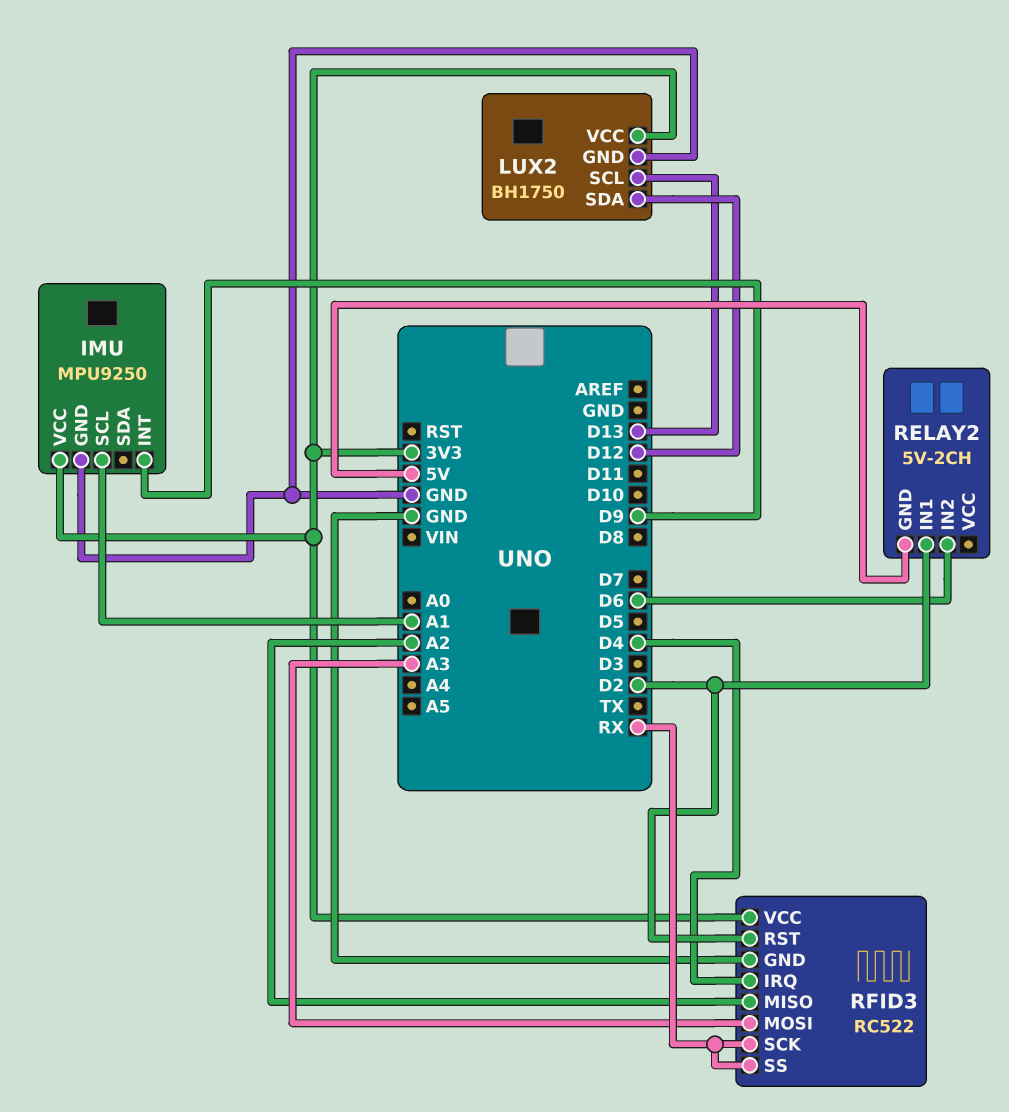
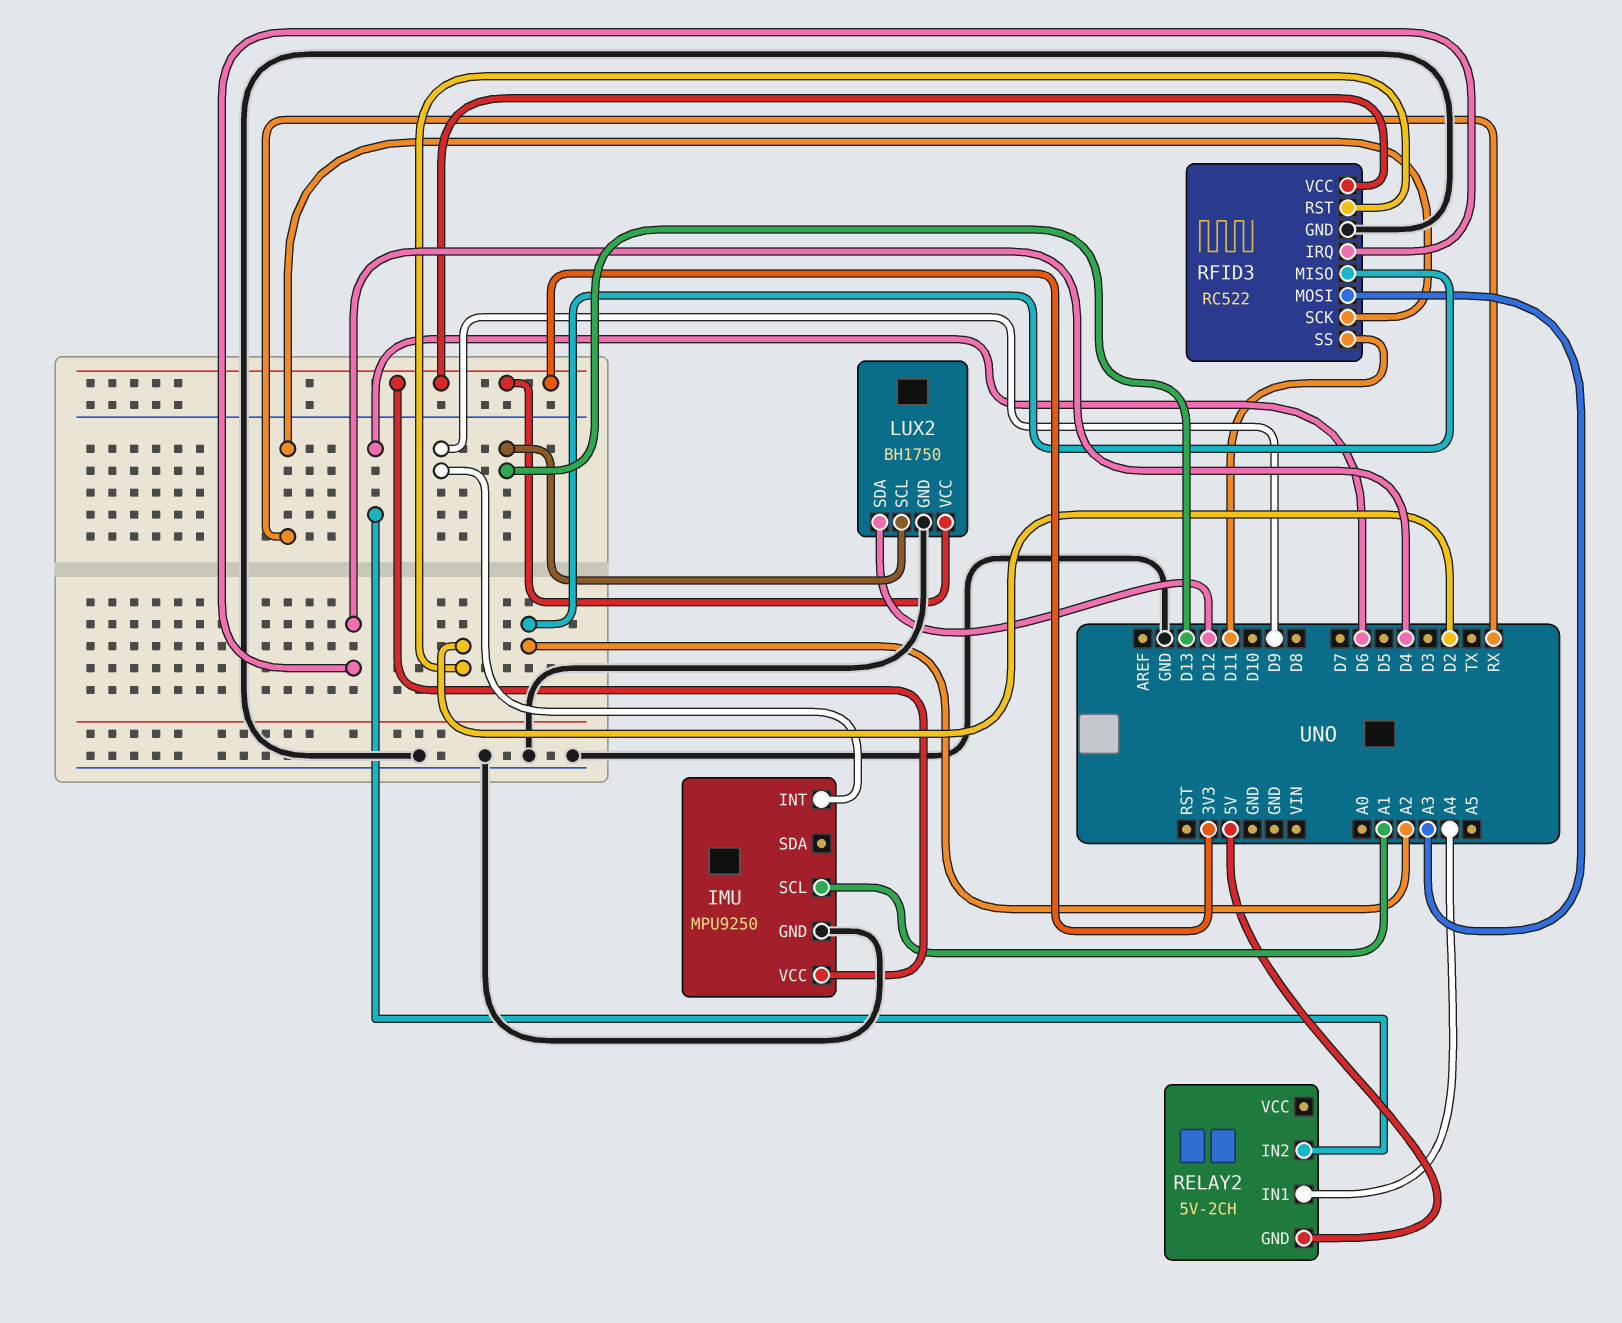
RELAY2 pin IN1: D2 -> A4
RFID3 pin SS: RX -> D11

